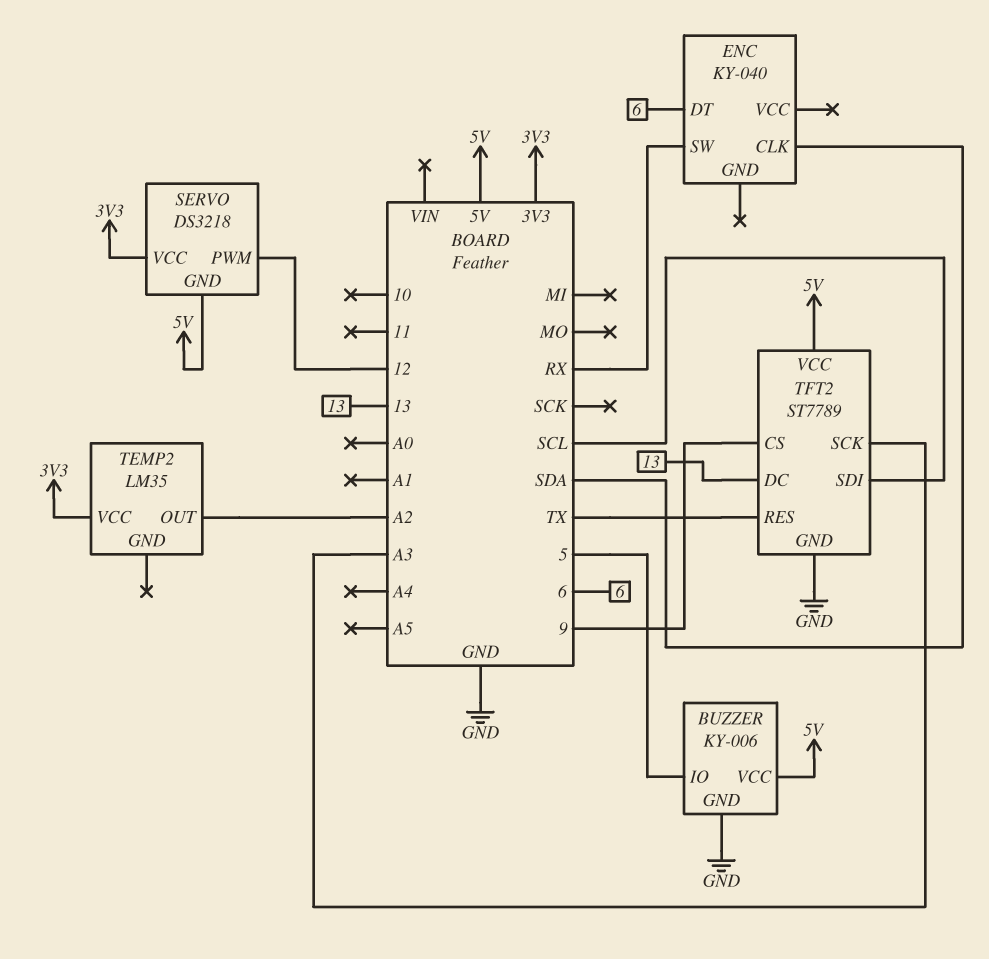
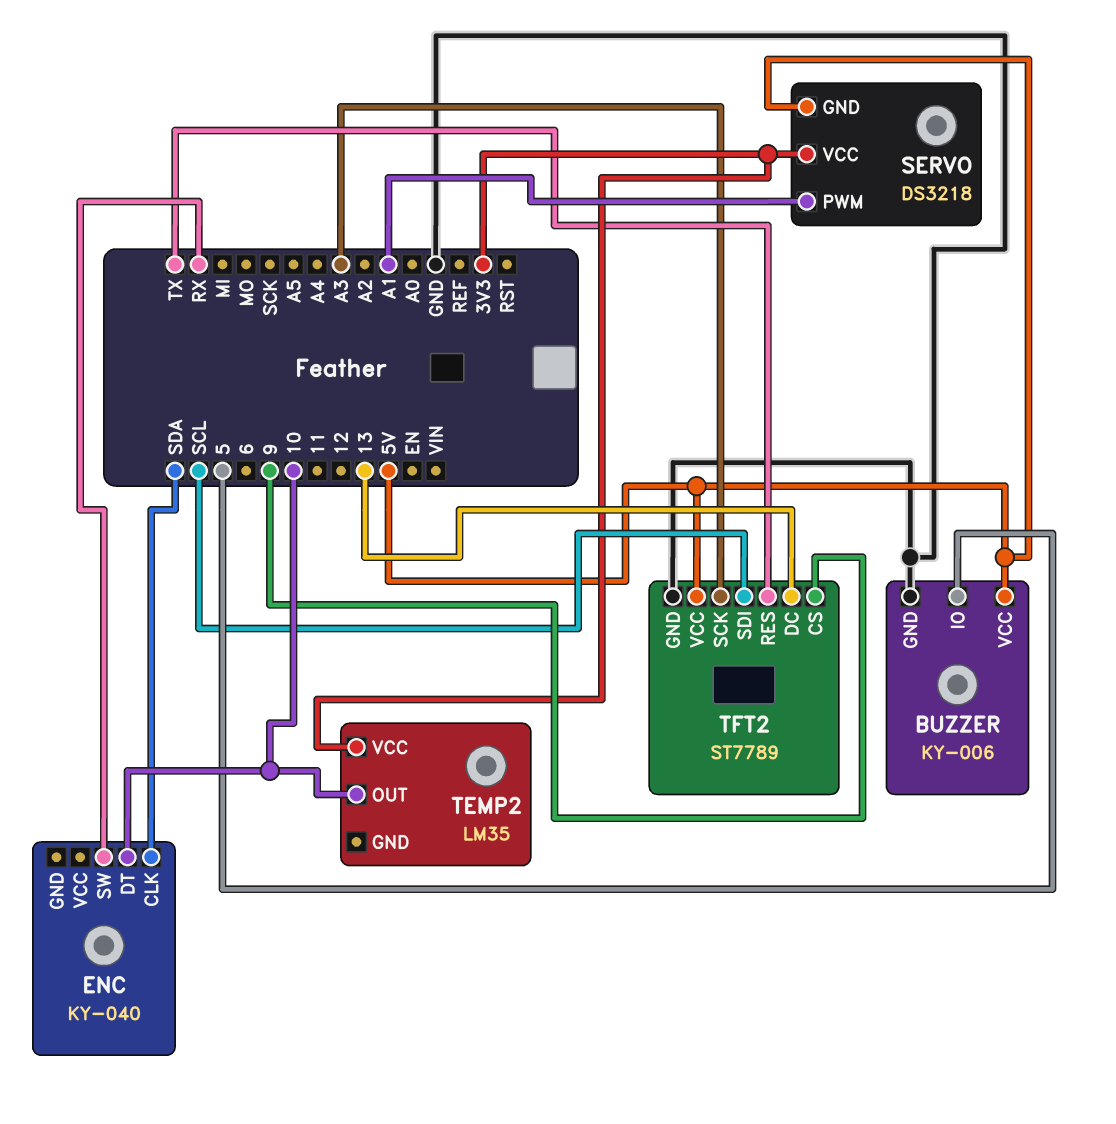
ENC pin DT: 6 -> 10
SERVO pin PWM: 12 -> A1
TEMP2 pin OUT: A2 -> 10

